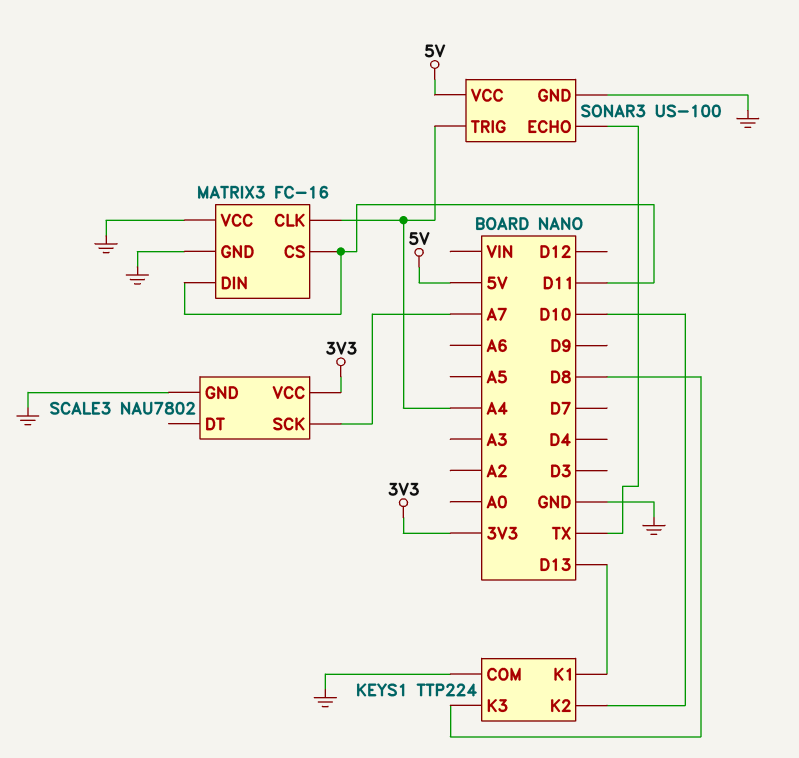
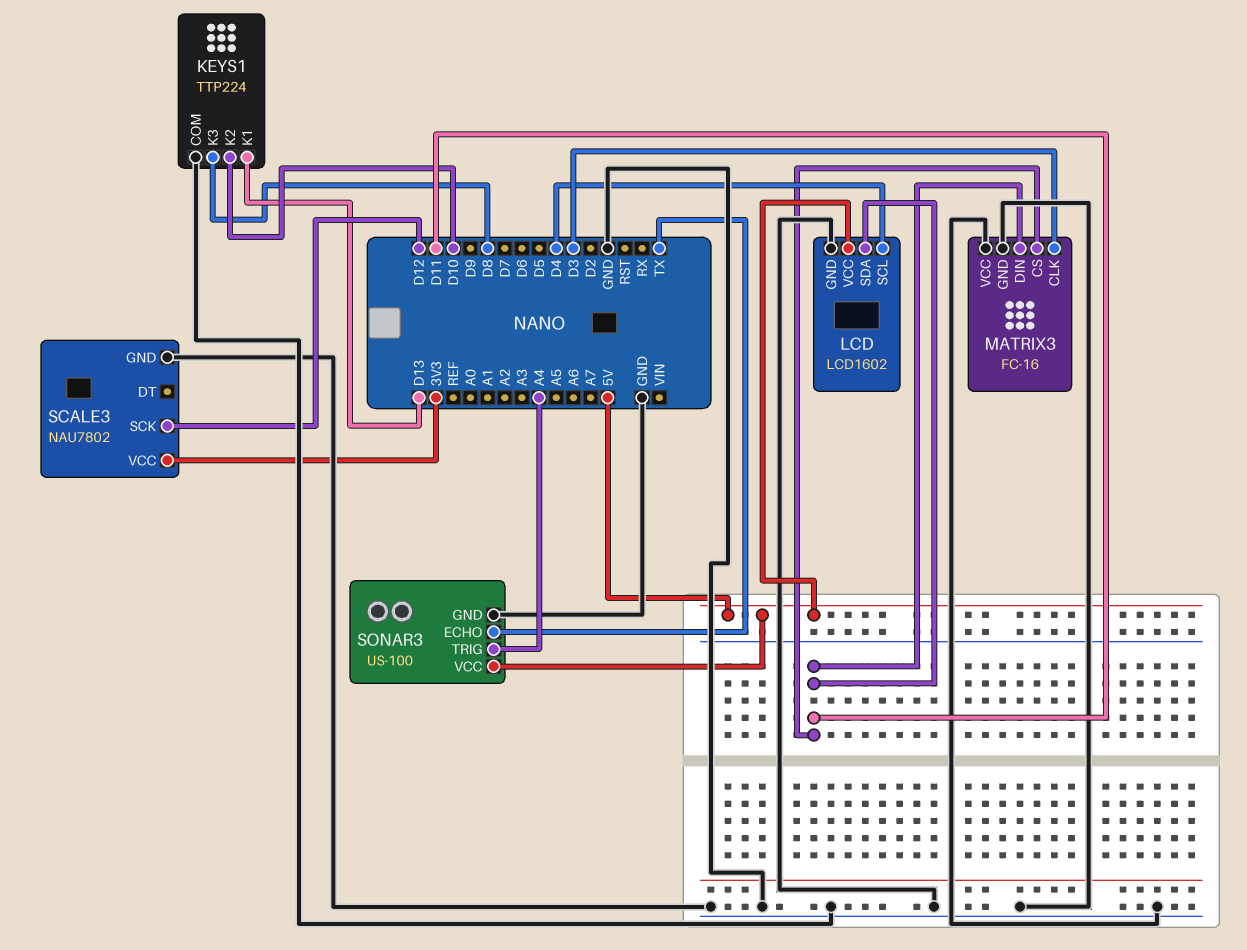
LCD: none -> LCD1602
LCD pin GND: none -> GND
LCD pin SCL: none -> D4
LCD pin SDA: none -> D11
LCD pin VCC: none -> 5V
MATRIX3 pin CLK: A4 -> D3
SCALE3 pin SCK: A7 -> D12

